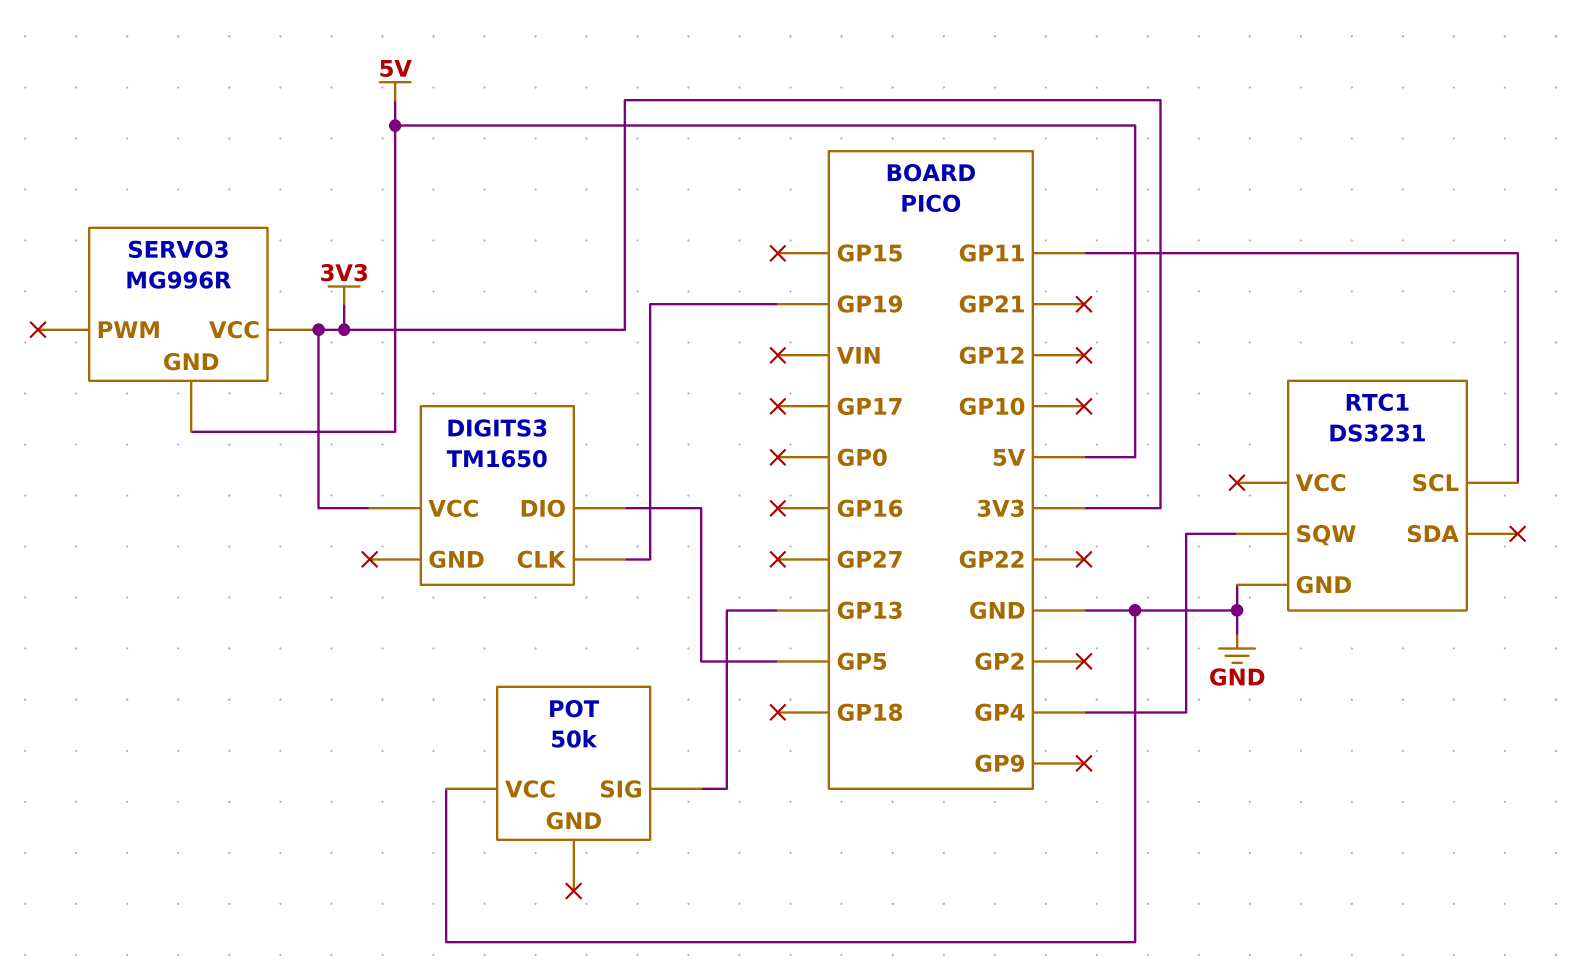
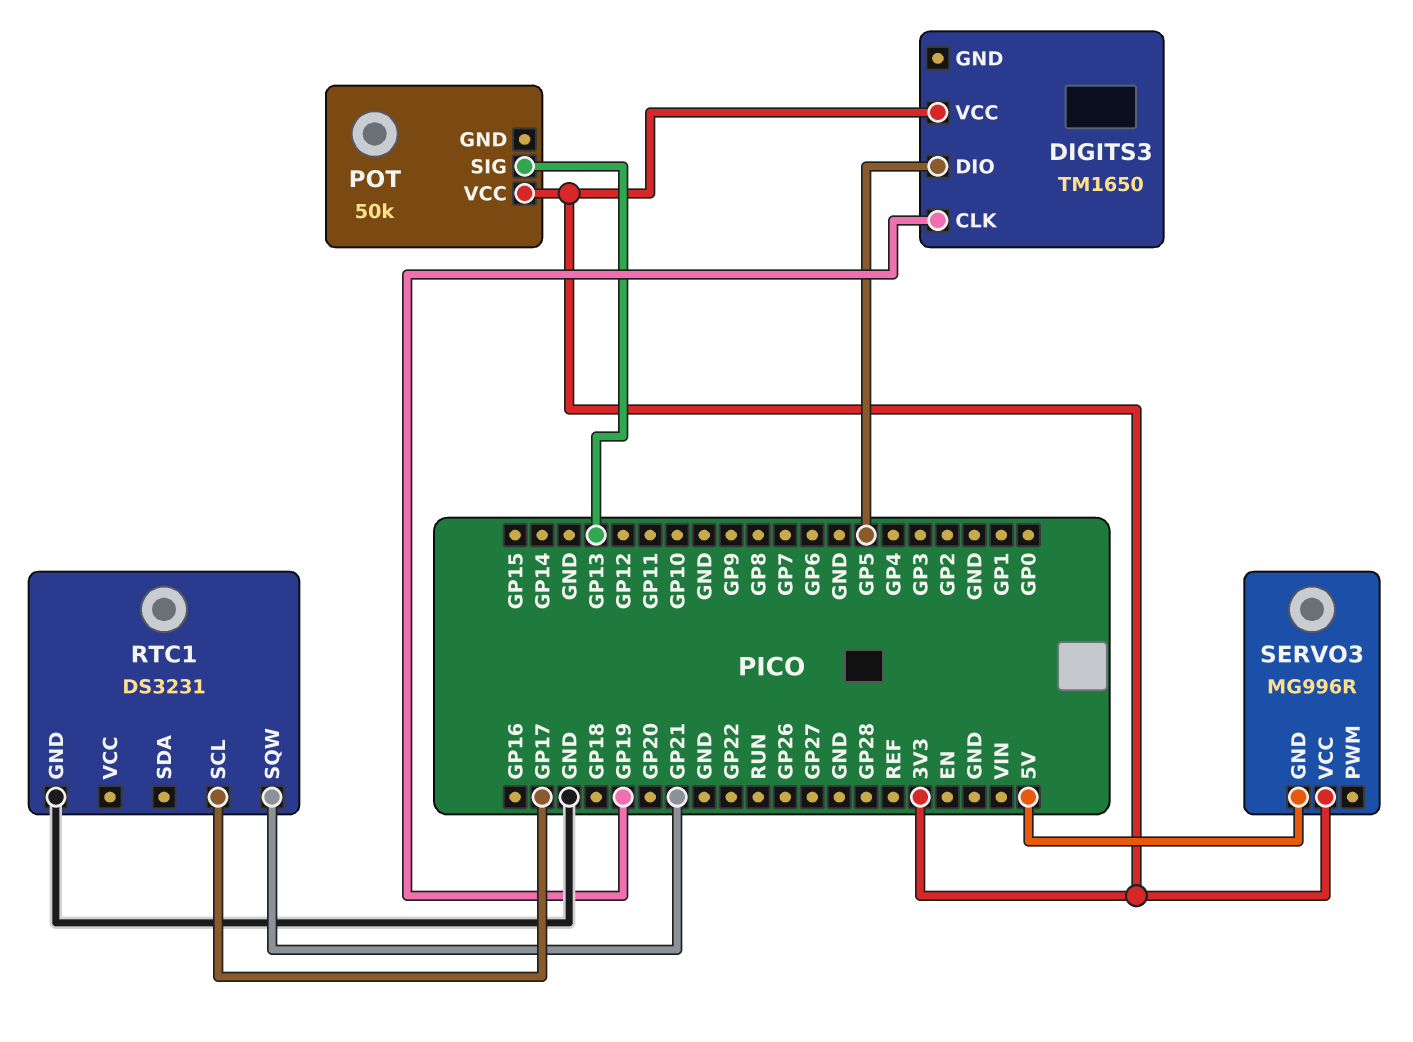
POT pin VCC: GND -> 3V3
RTC1 pin SCL: GP11 -> GP17
RTC1 pin SQW: GP4 -> GP21

